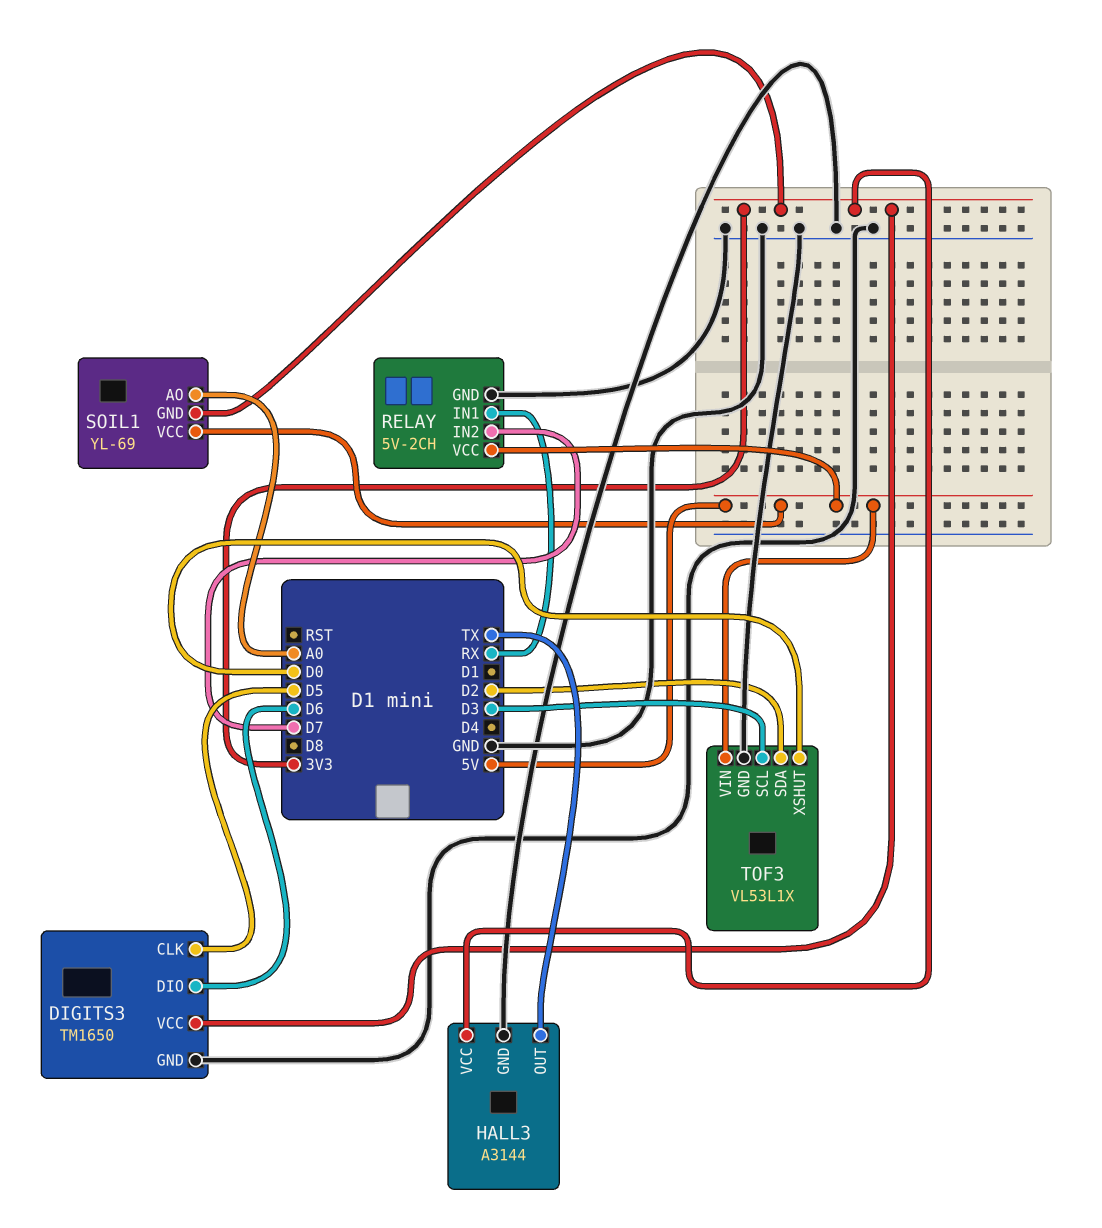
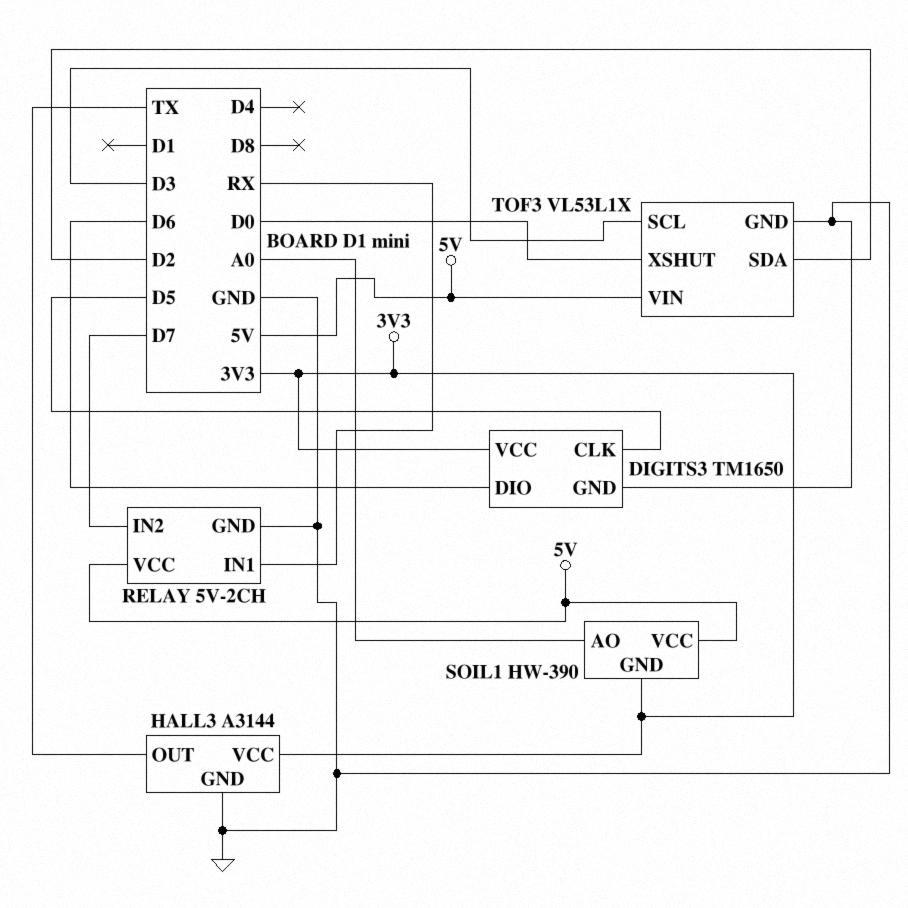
SOIL1: YL-69 -> HW-390

